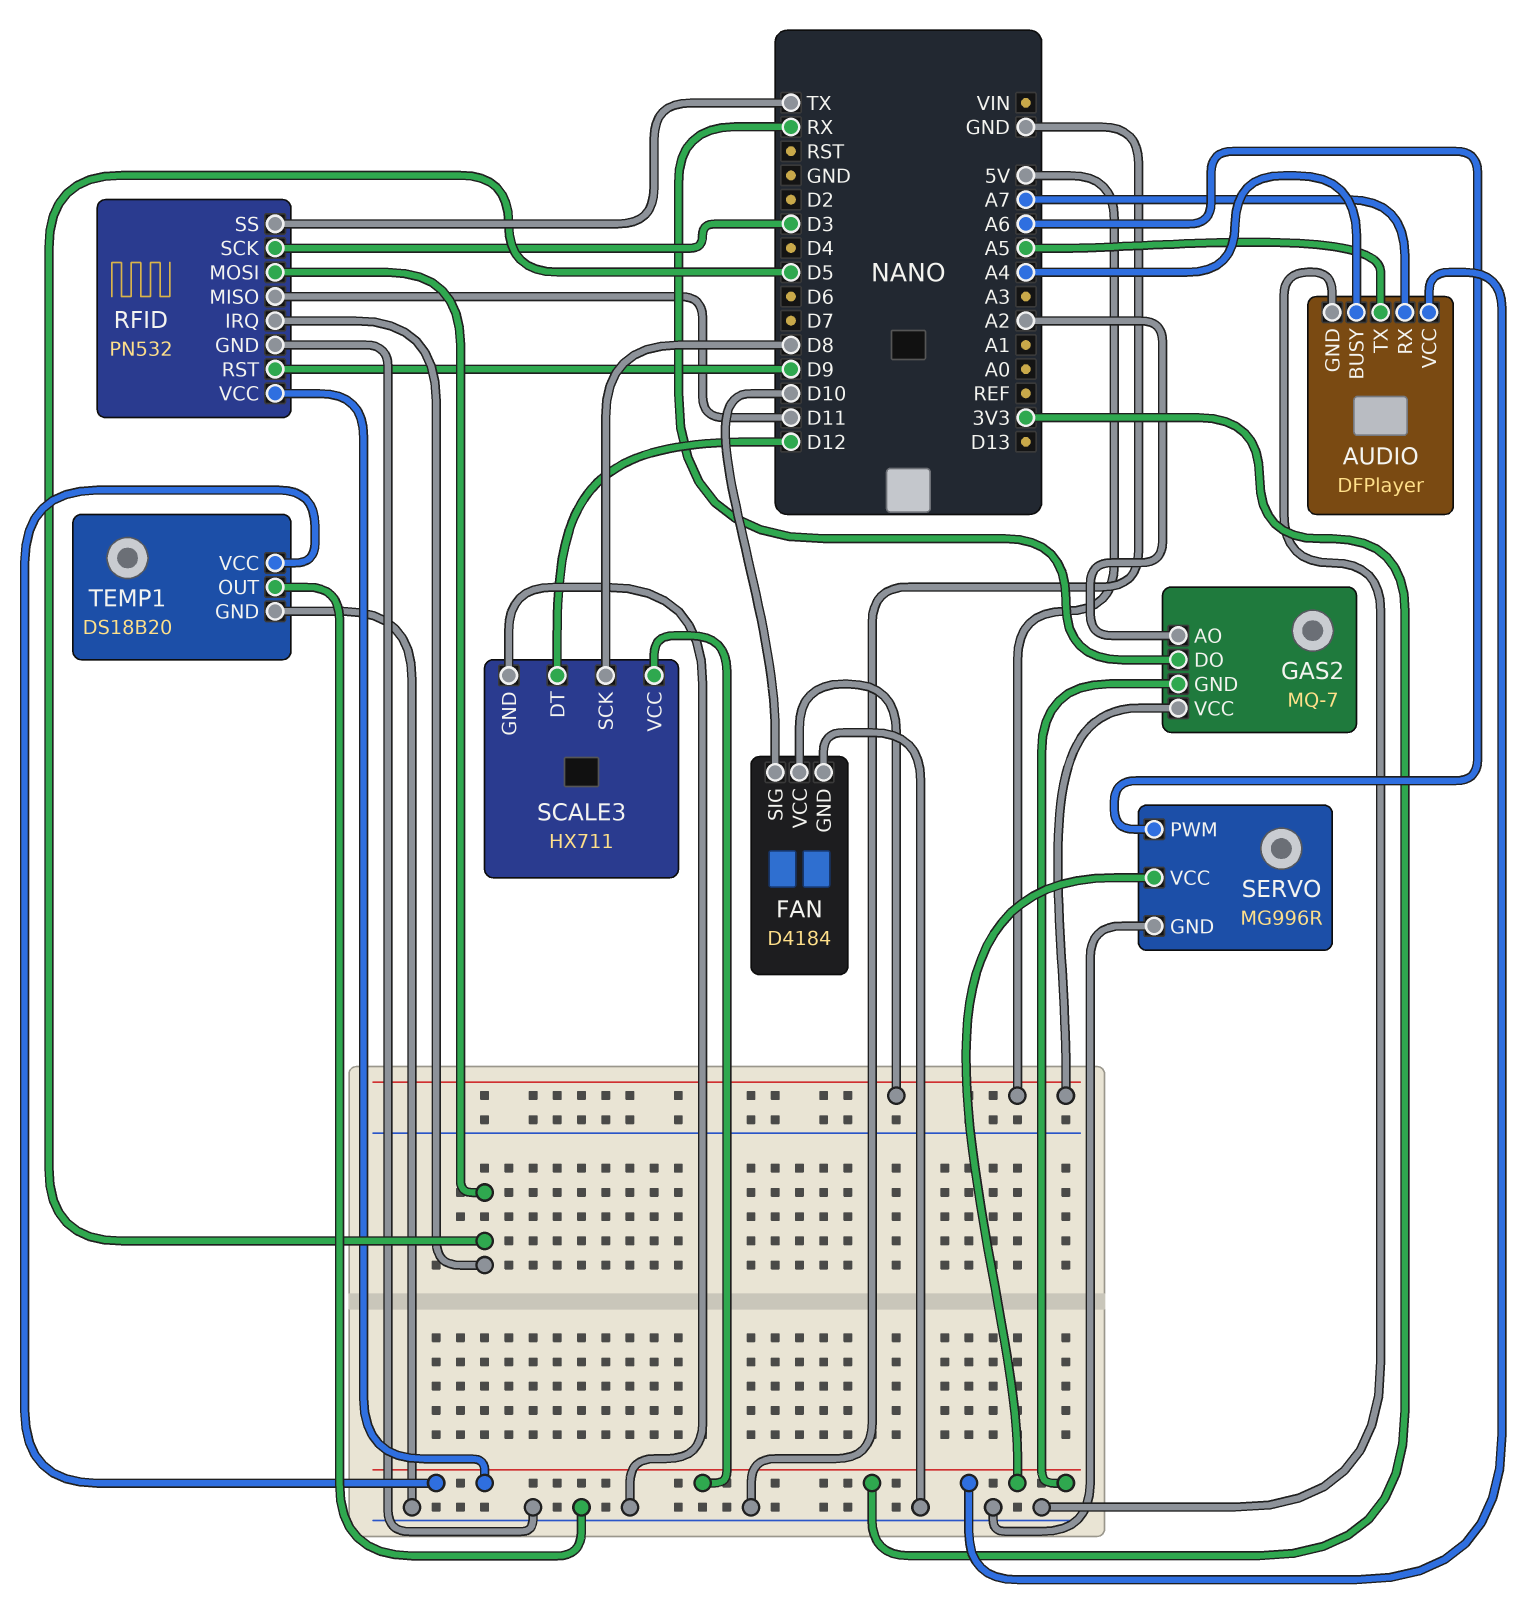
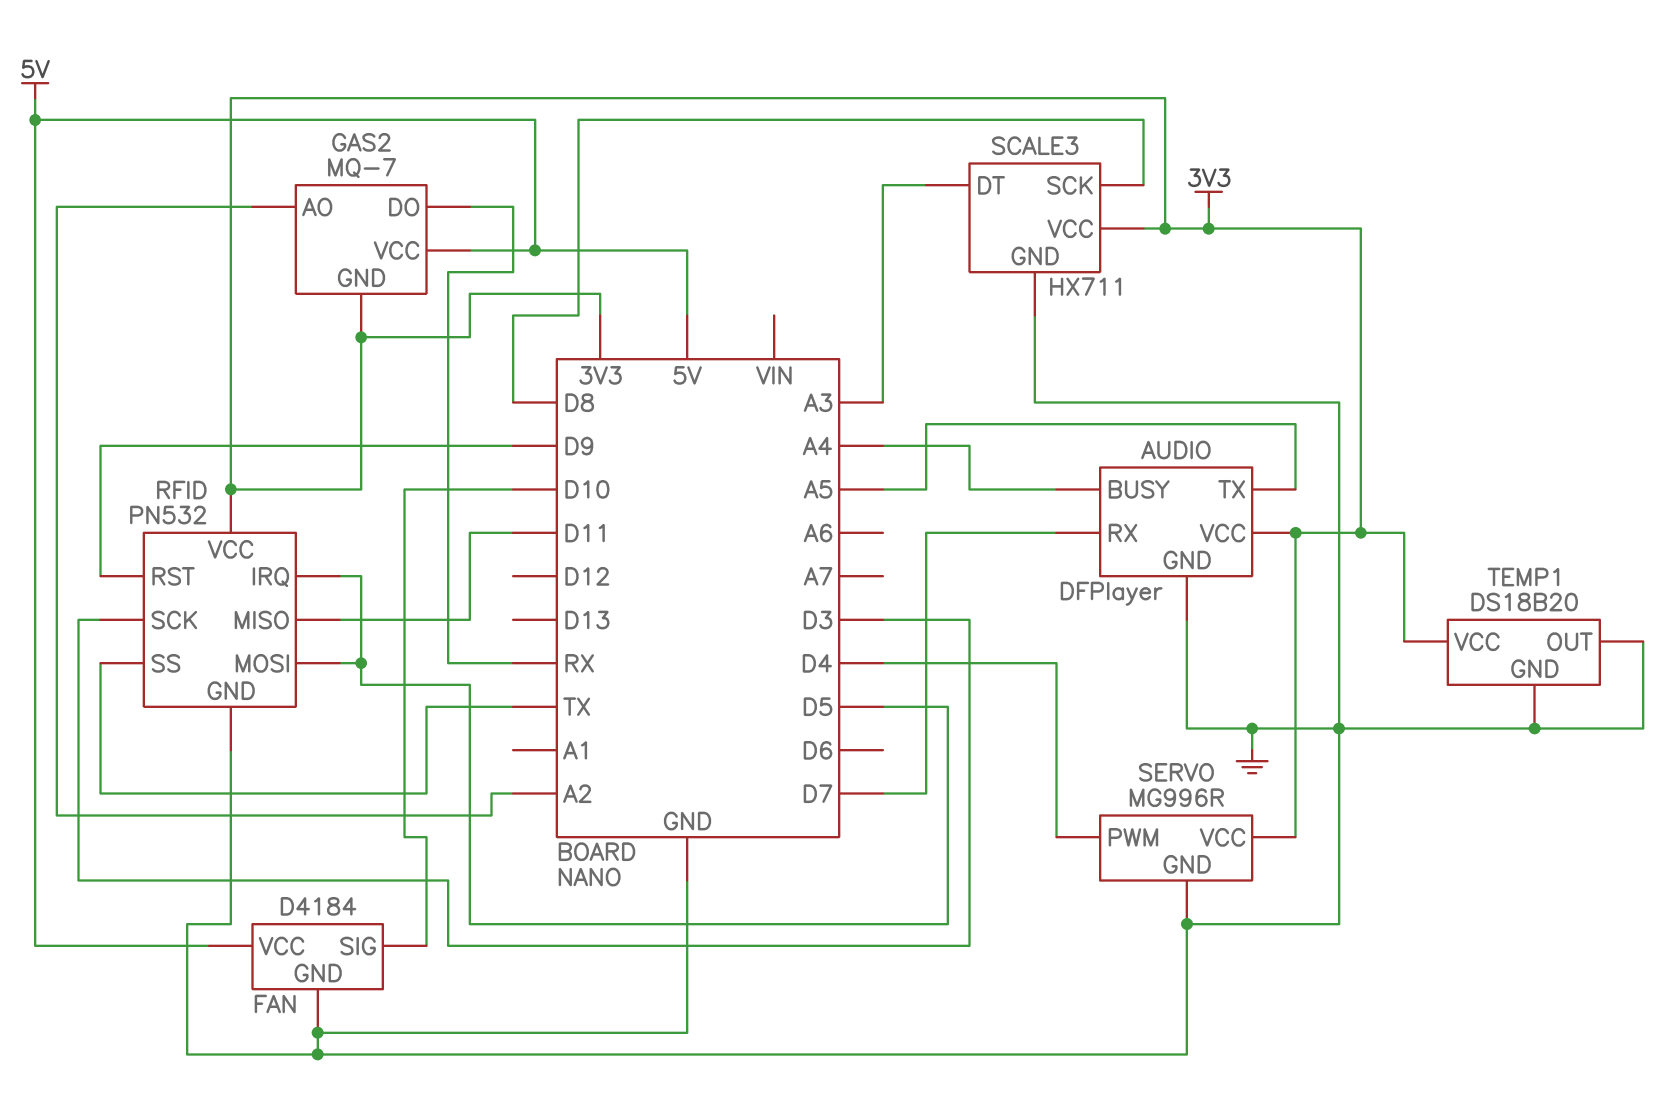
AUDIO pin RX: A7 -> D7
SCALE3 pin DT: D12 -> A3
SERVO pin PWM: A6 -> D4

